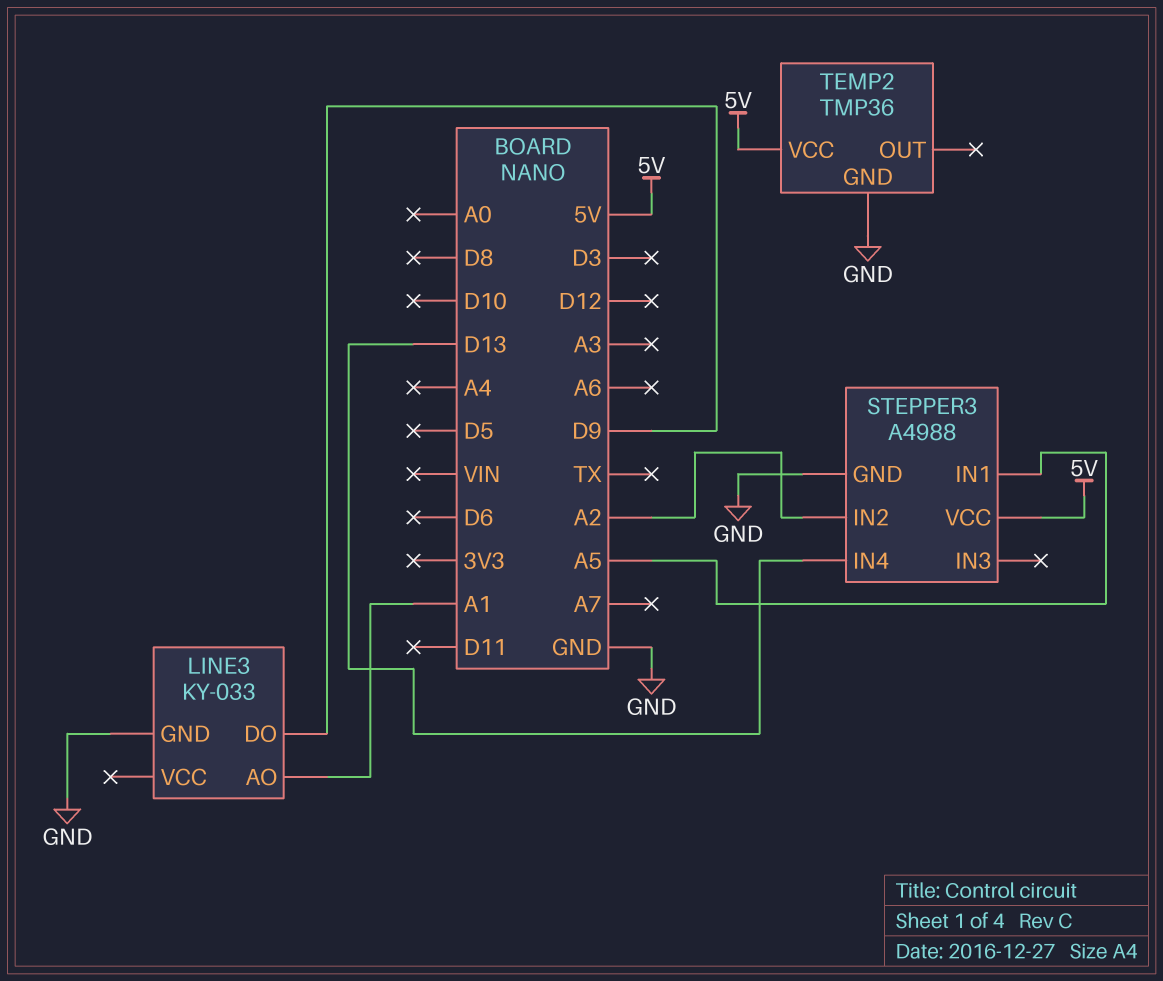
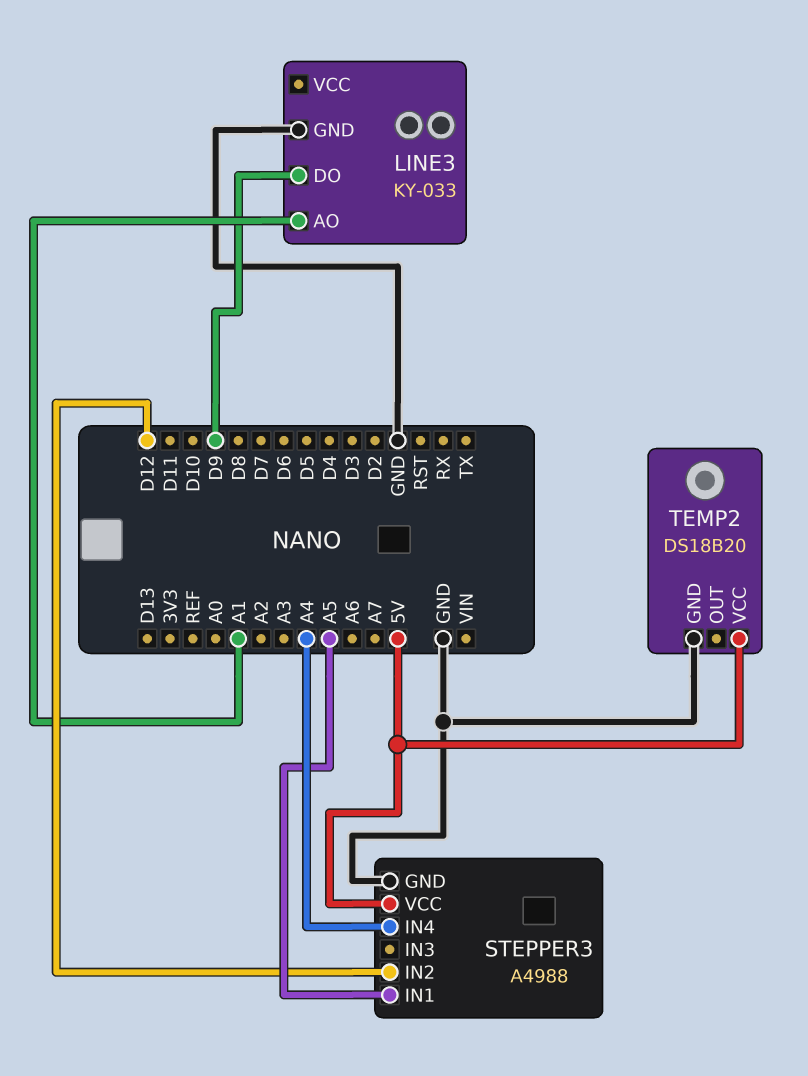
STEPPER3 pin IN2: A2 -> D12
STEPPER3 pin IN4: D13 -> A4
TEMP2: TMP36 -> DS18B20

